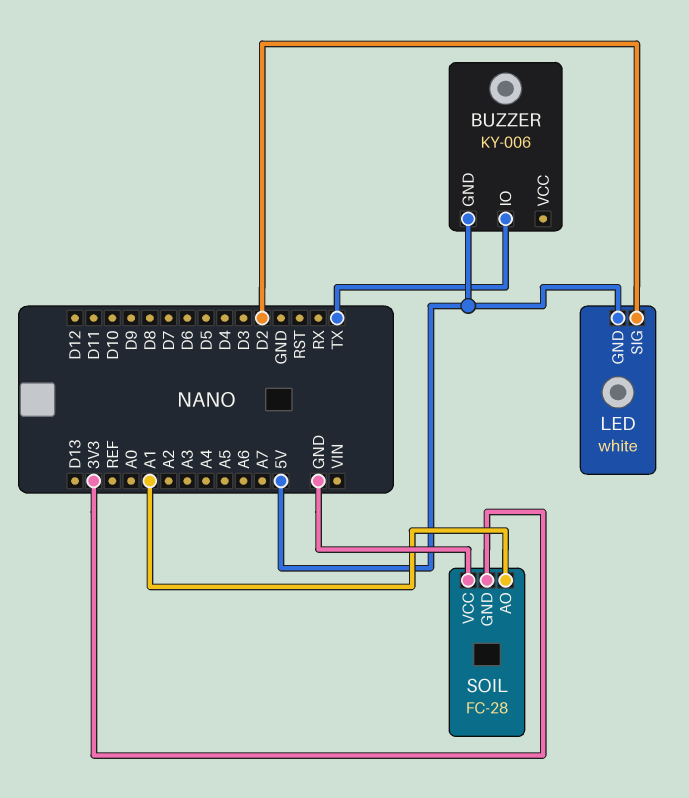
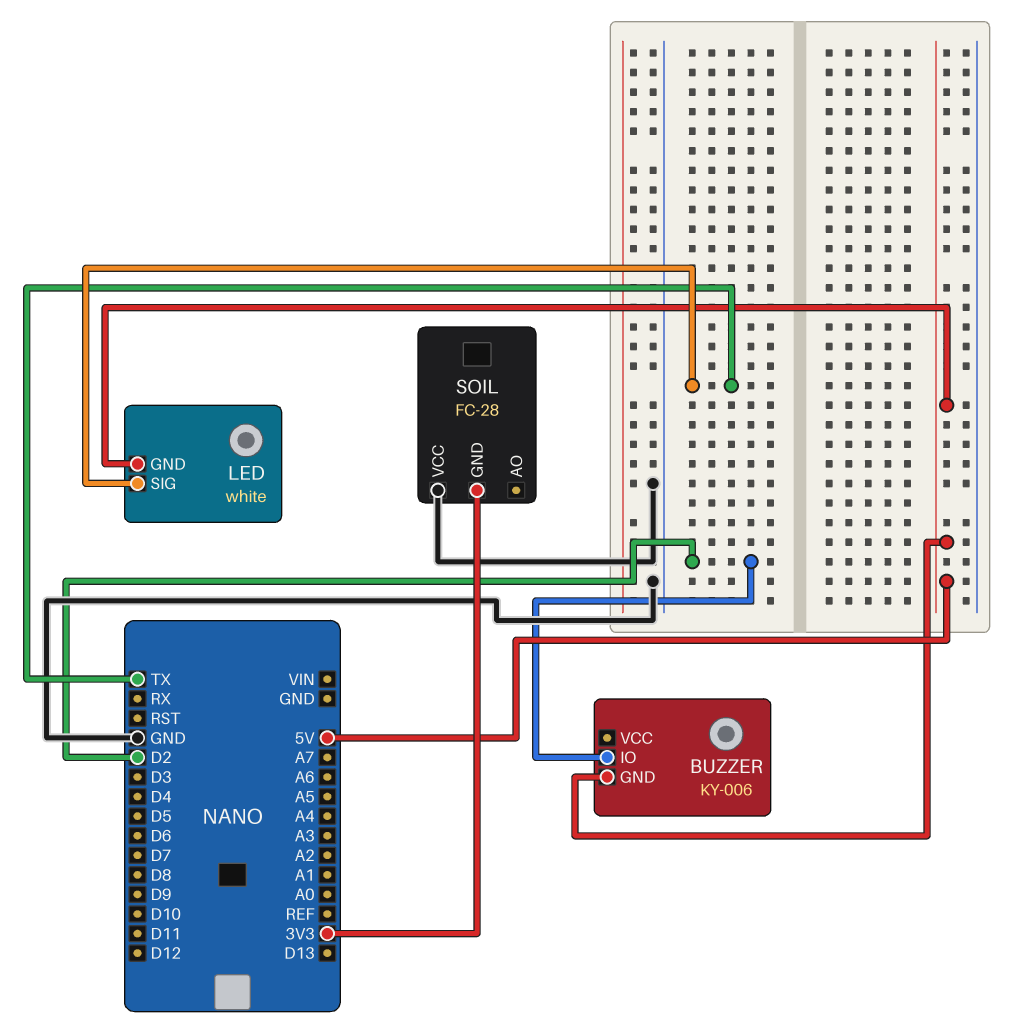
BUZZER pin IO: TX -> D2
LED pin SIG: D2 -> TX
SOIL pin AO: A1 -> none

